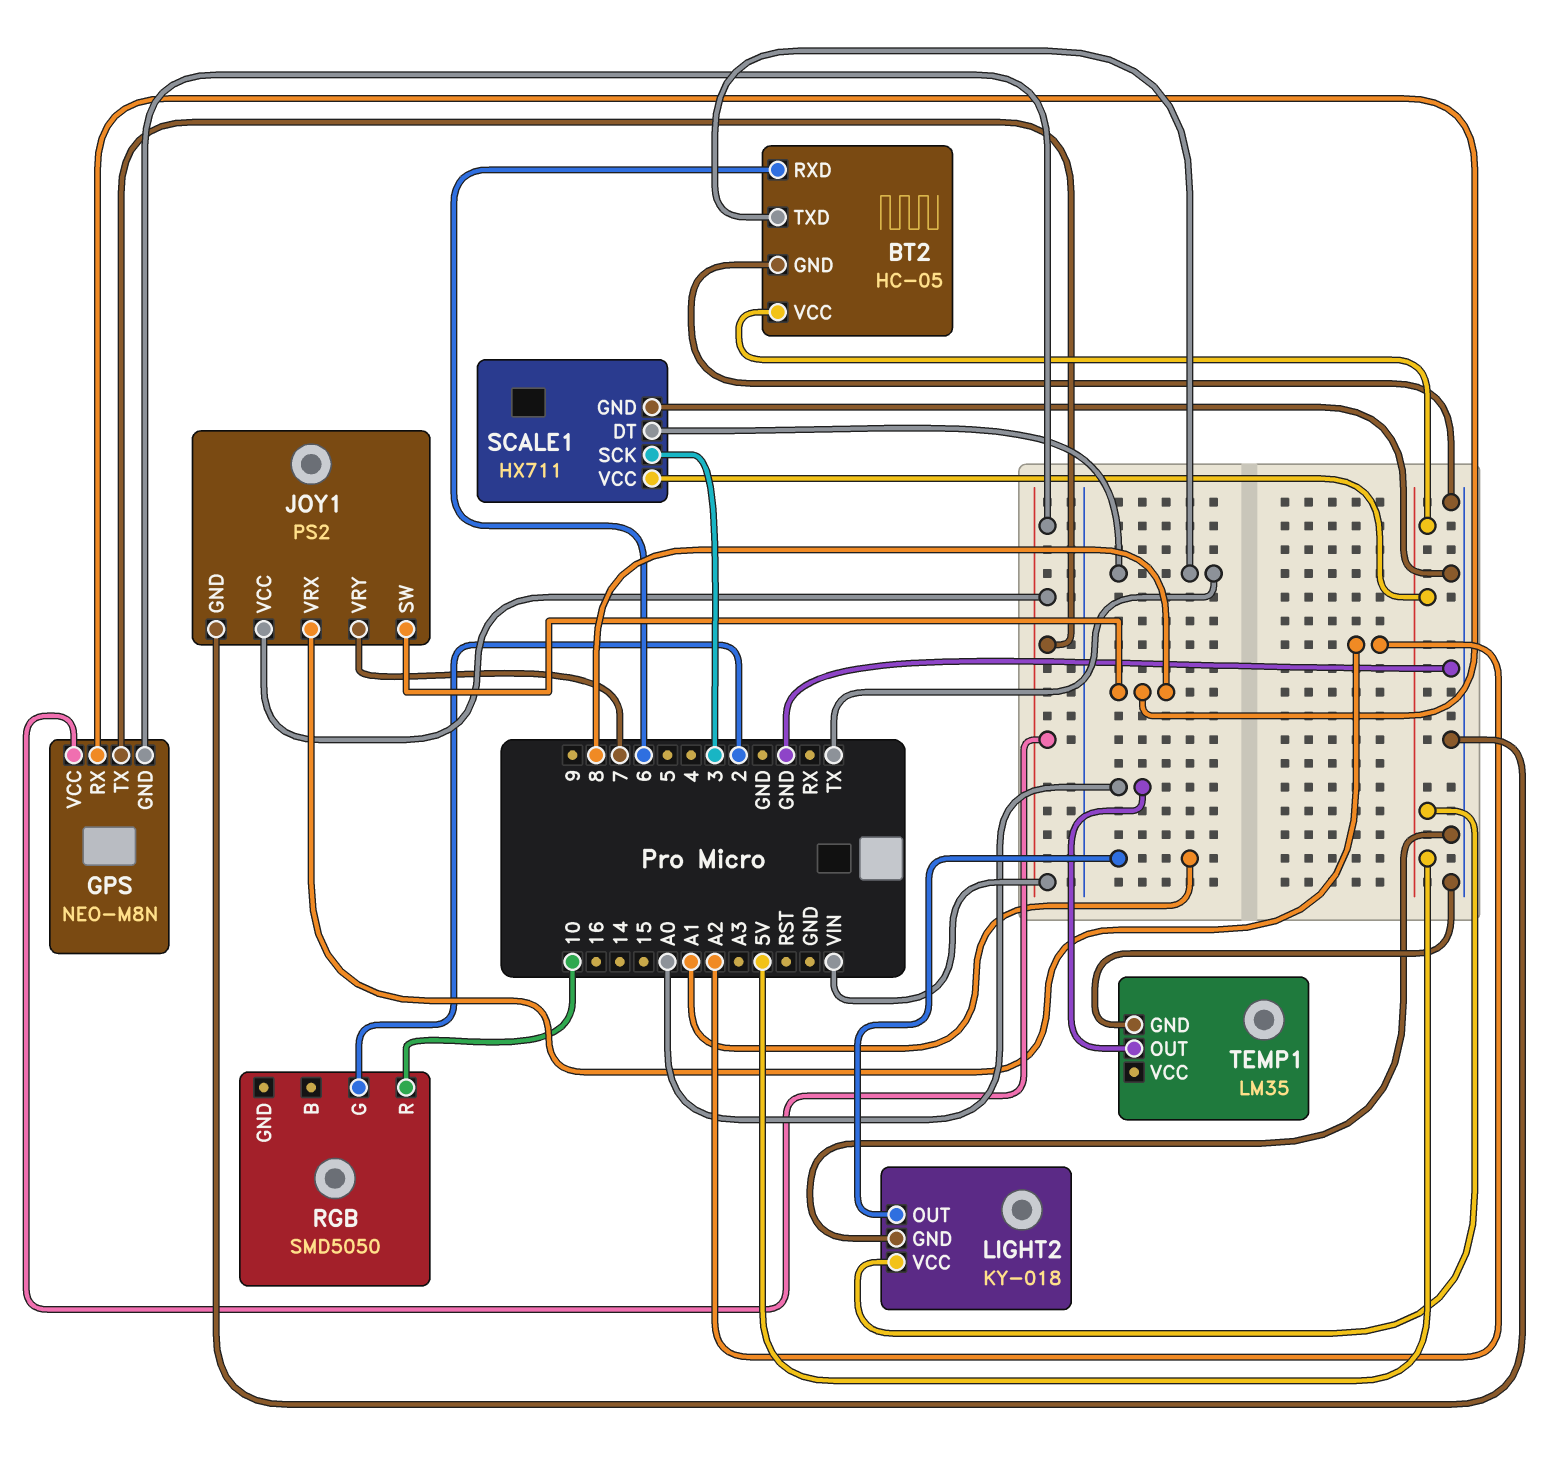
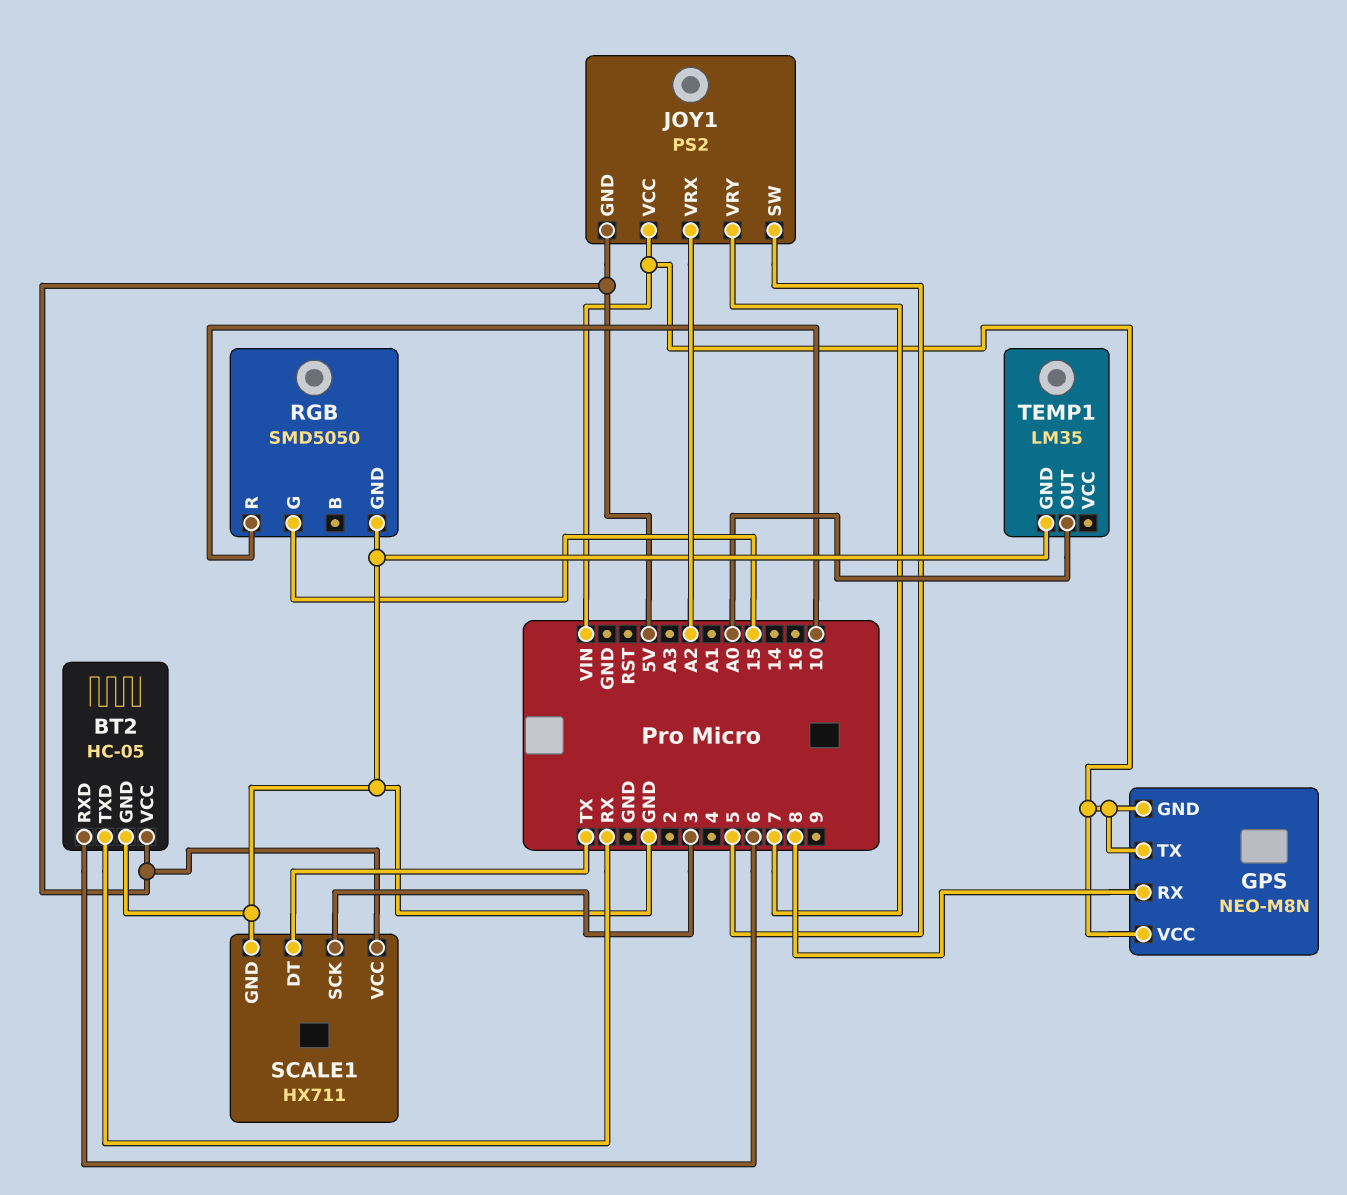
BT2 pin TXD: TX -> RX
JOY1 pin GND: GND -> 5V
JOY1 pin SW: 8 -> 5
LIGHT2: KY-018 -> none
LIGHT2 pin GND: GND -> none
LIGHT2 pin OUT: A1 -> none
LIGHT2 pin VCC: 5V -> none
RGB pin G: 2 -> 15
RGB pin GND: none -> GND

